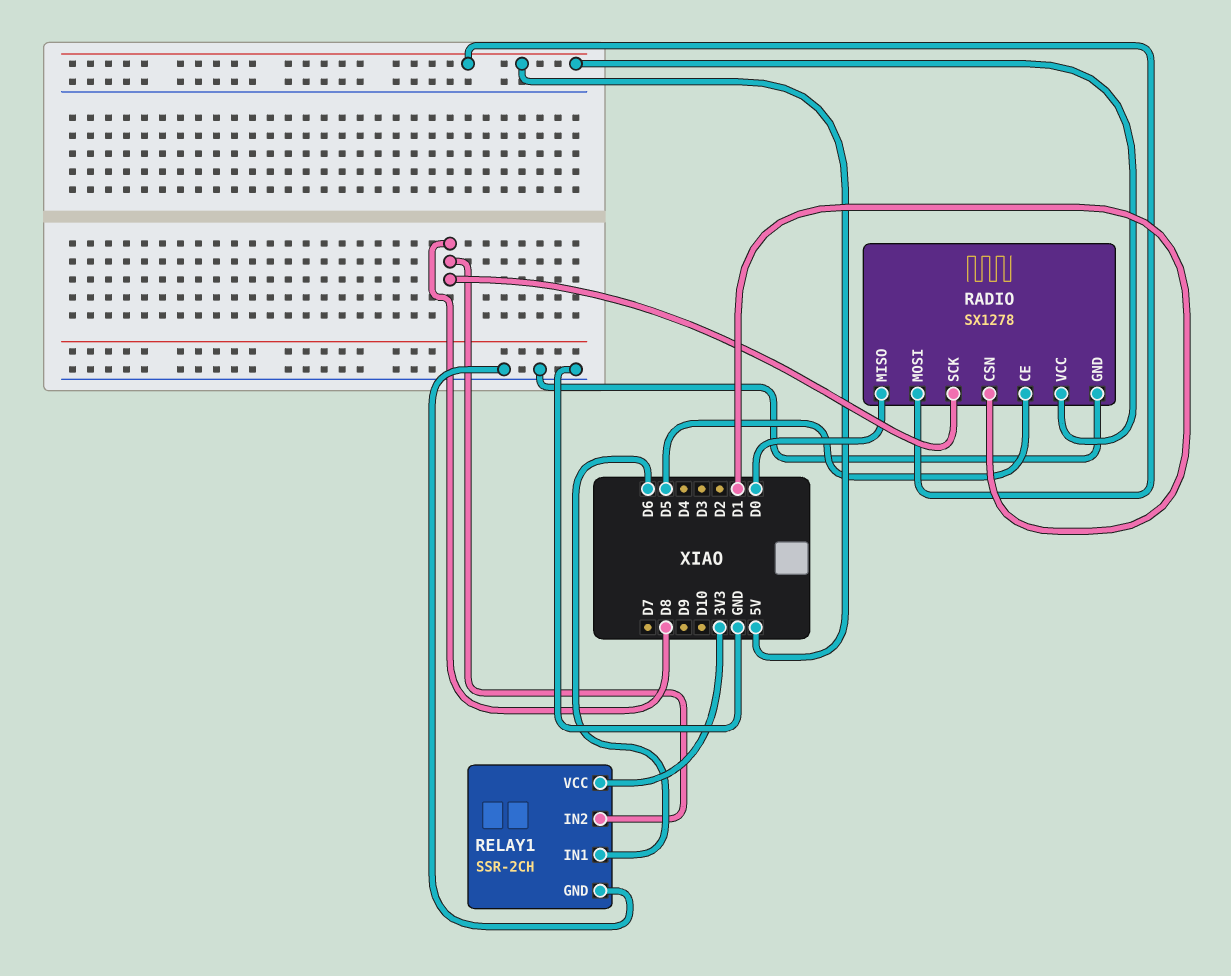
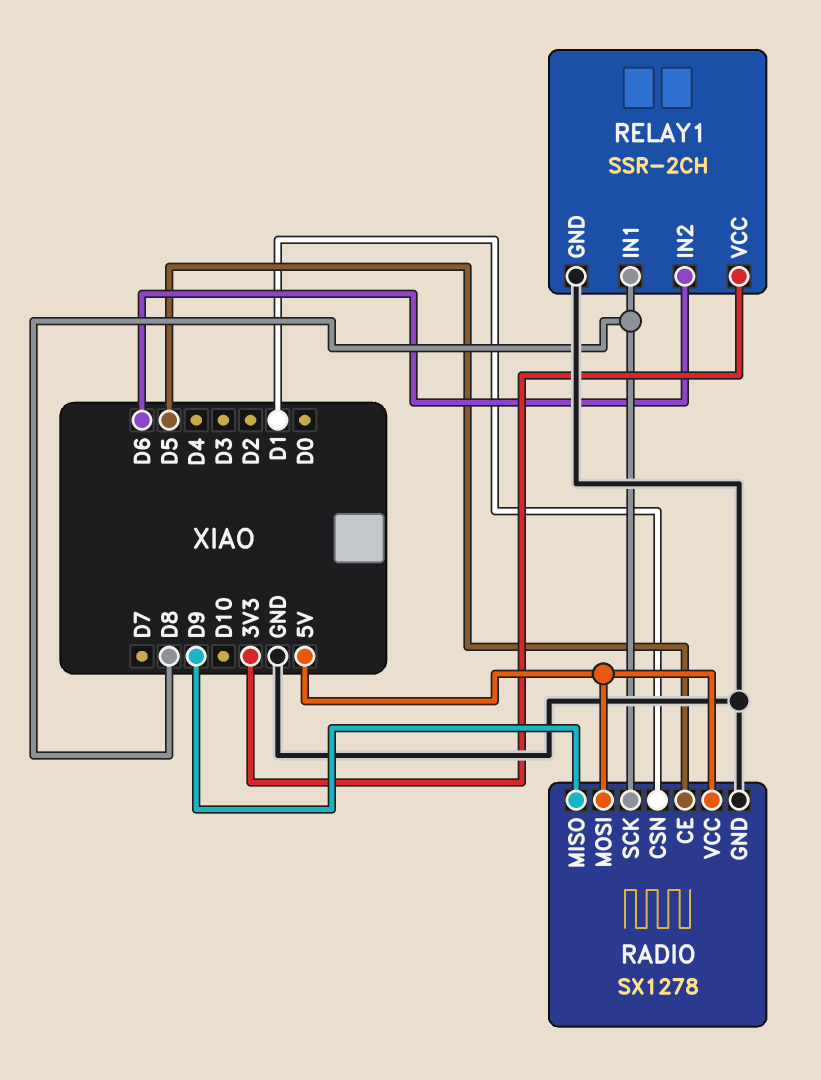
RADIO pin MISO: D0 -> D9
RELAY1 pin IN1: D6 -> D8
RELAY1 pin IN2: D8 -> D6

